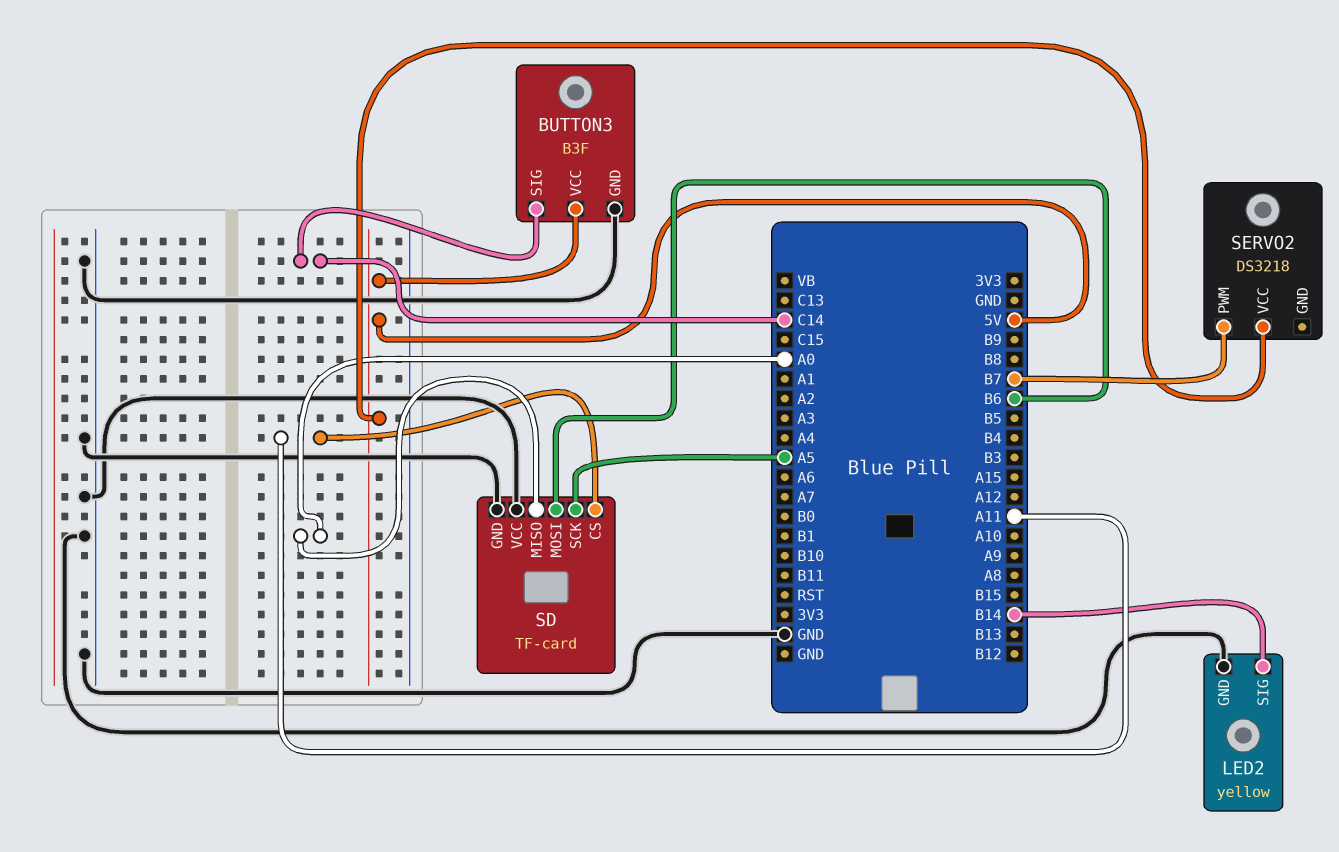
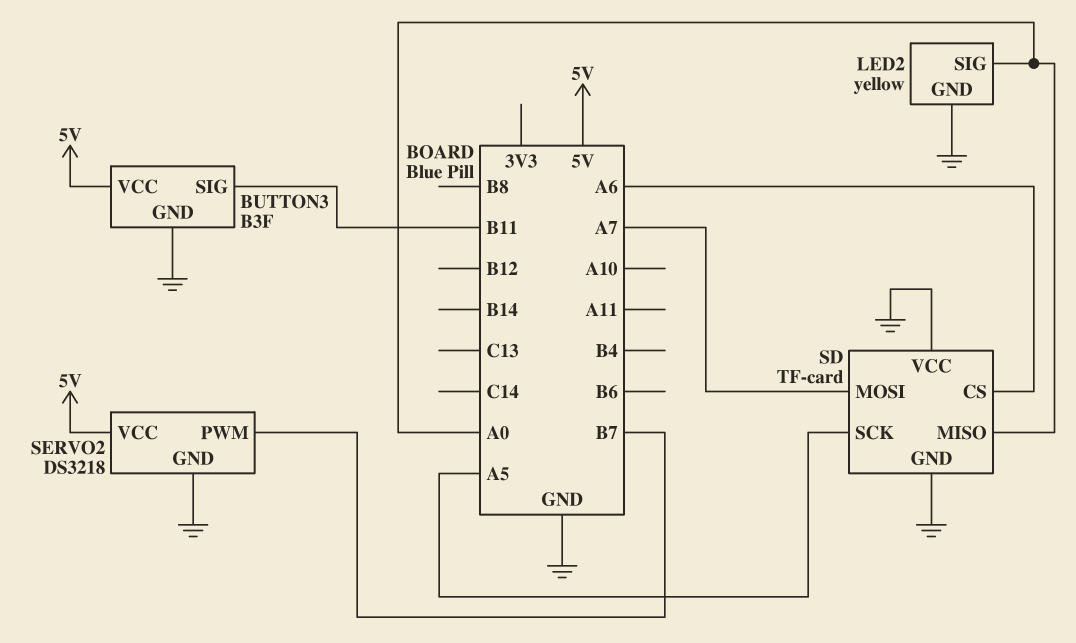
BUTTON3 pin SIG: C14 -> B11
LED2 pin SIG: B14 -> A0
SD pin CS: A11 -> A6
SD pin MOSI: B6 -> A7
SERVO2 pin GND: none -> GND

